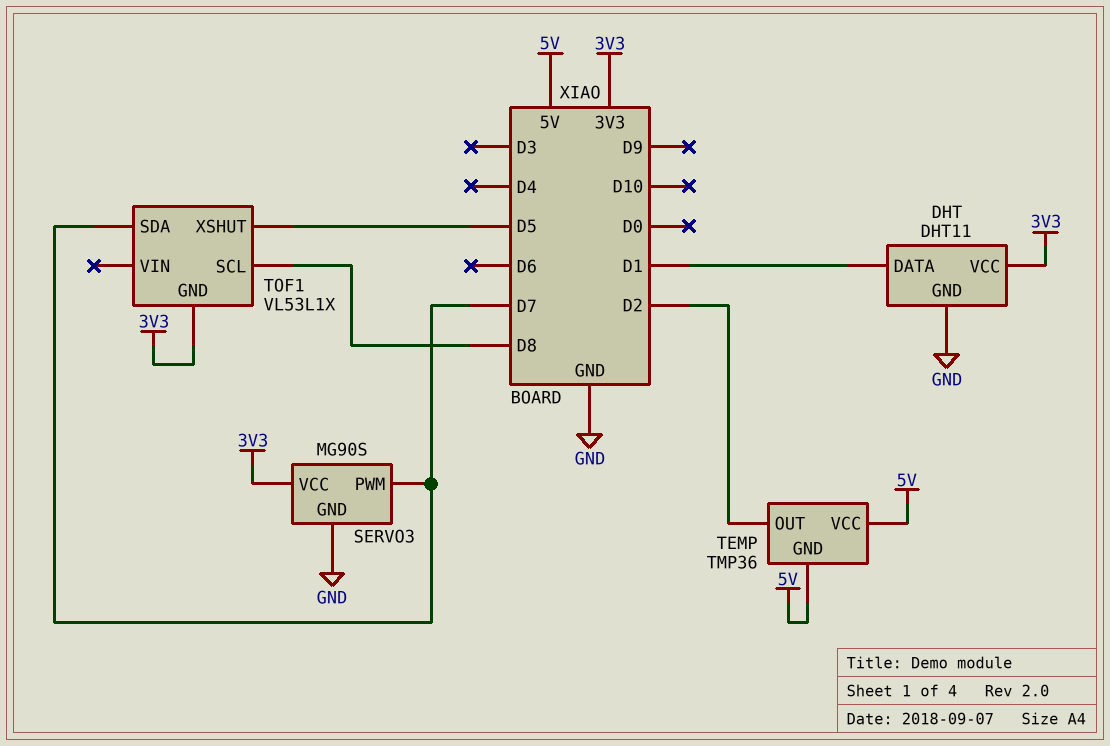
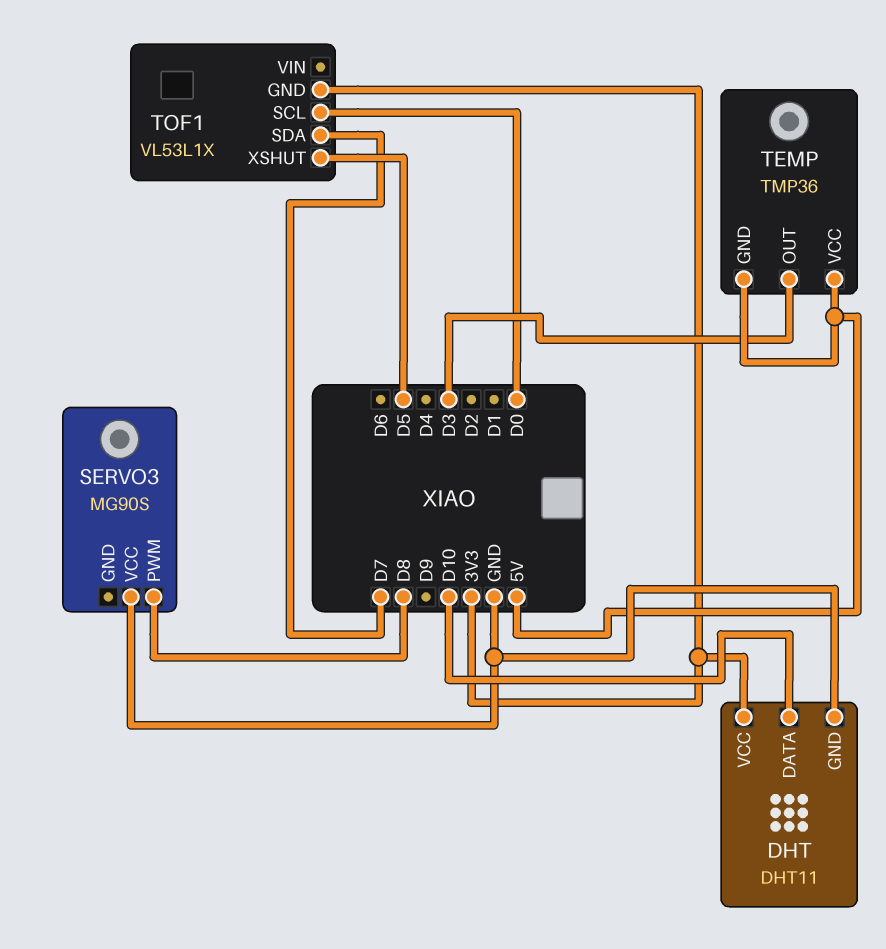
DHT pin DATA: D1 -> D10
SERVO3 pin GND: GND -> none
SERVO3 pin PWM: D7 -> D8
SERVO3 pin VCC: 3V3 -> GND
TEMP pin OUT: D2 -> D3
TOF1 pin SCL: D8 -> D0

